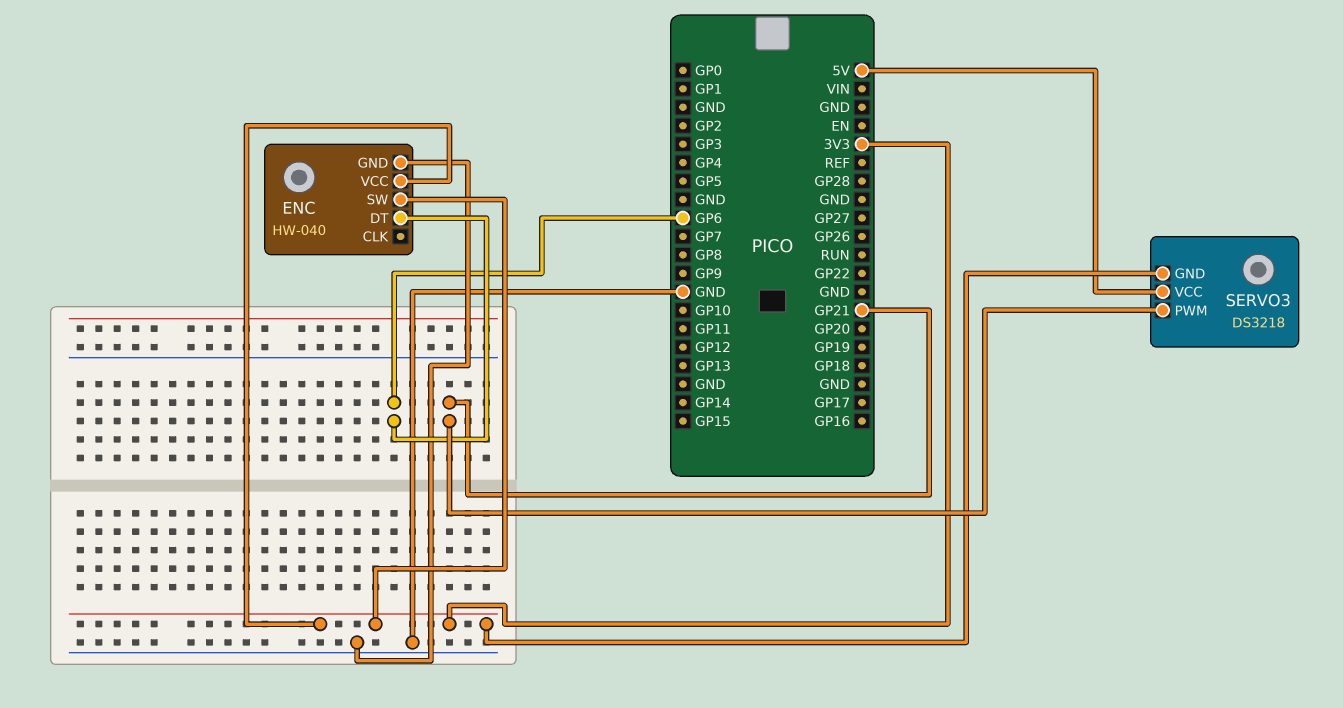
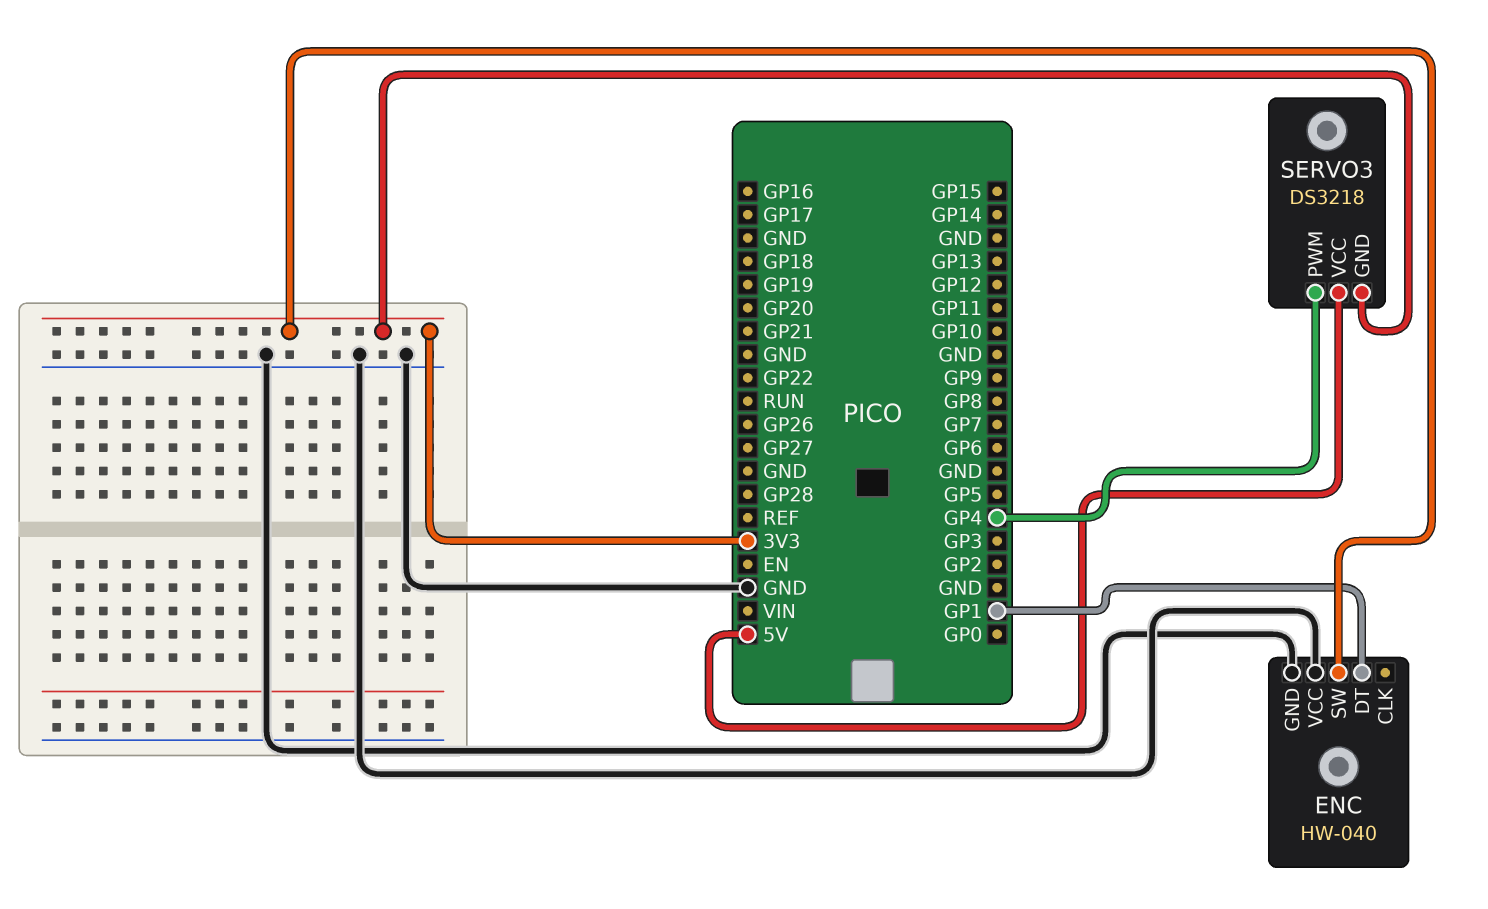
ENC pin DT: GP6 -> GP1
ENC pin VCC: 3V3 -> GND
SERVO3 pin PWM: GP21 -> GP4

